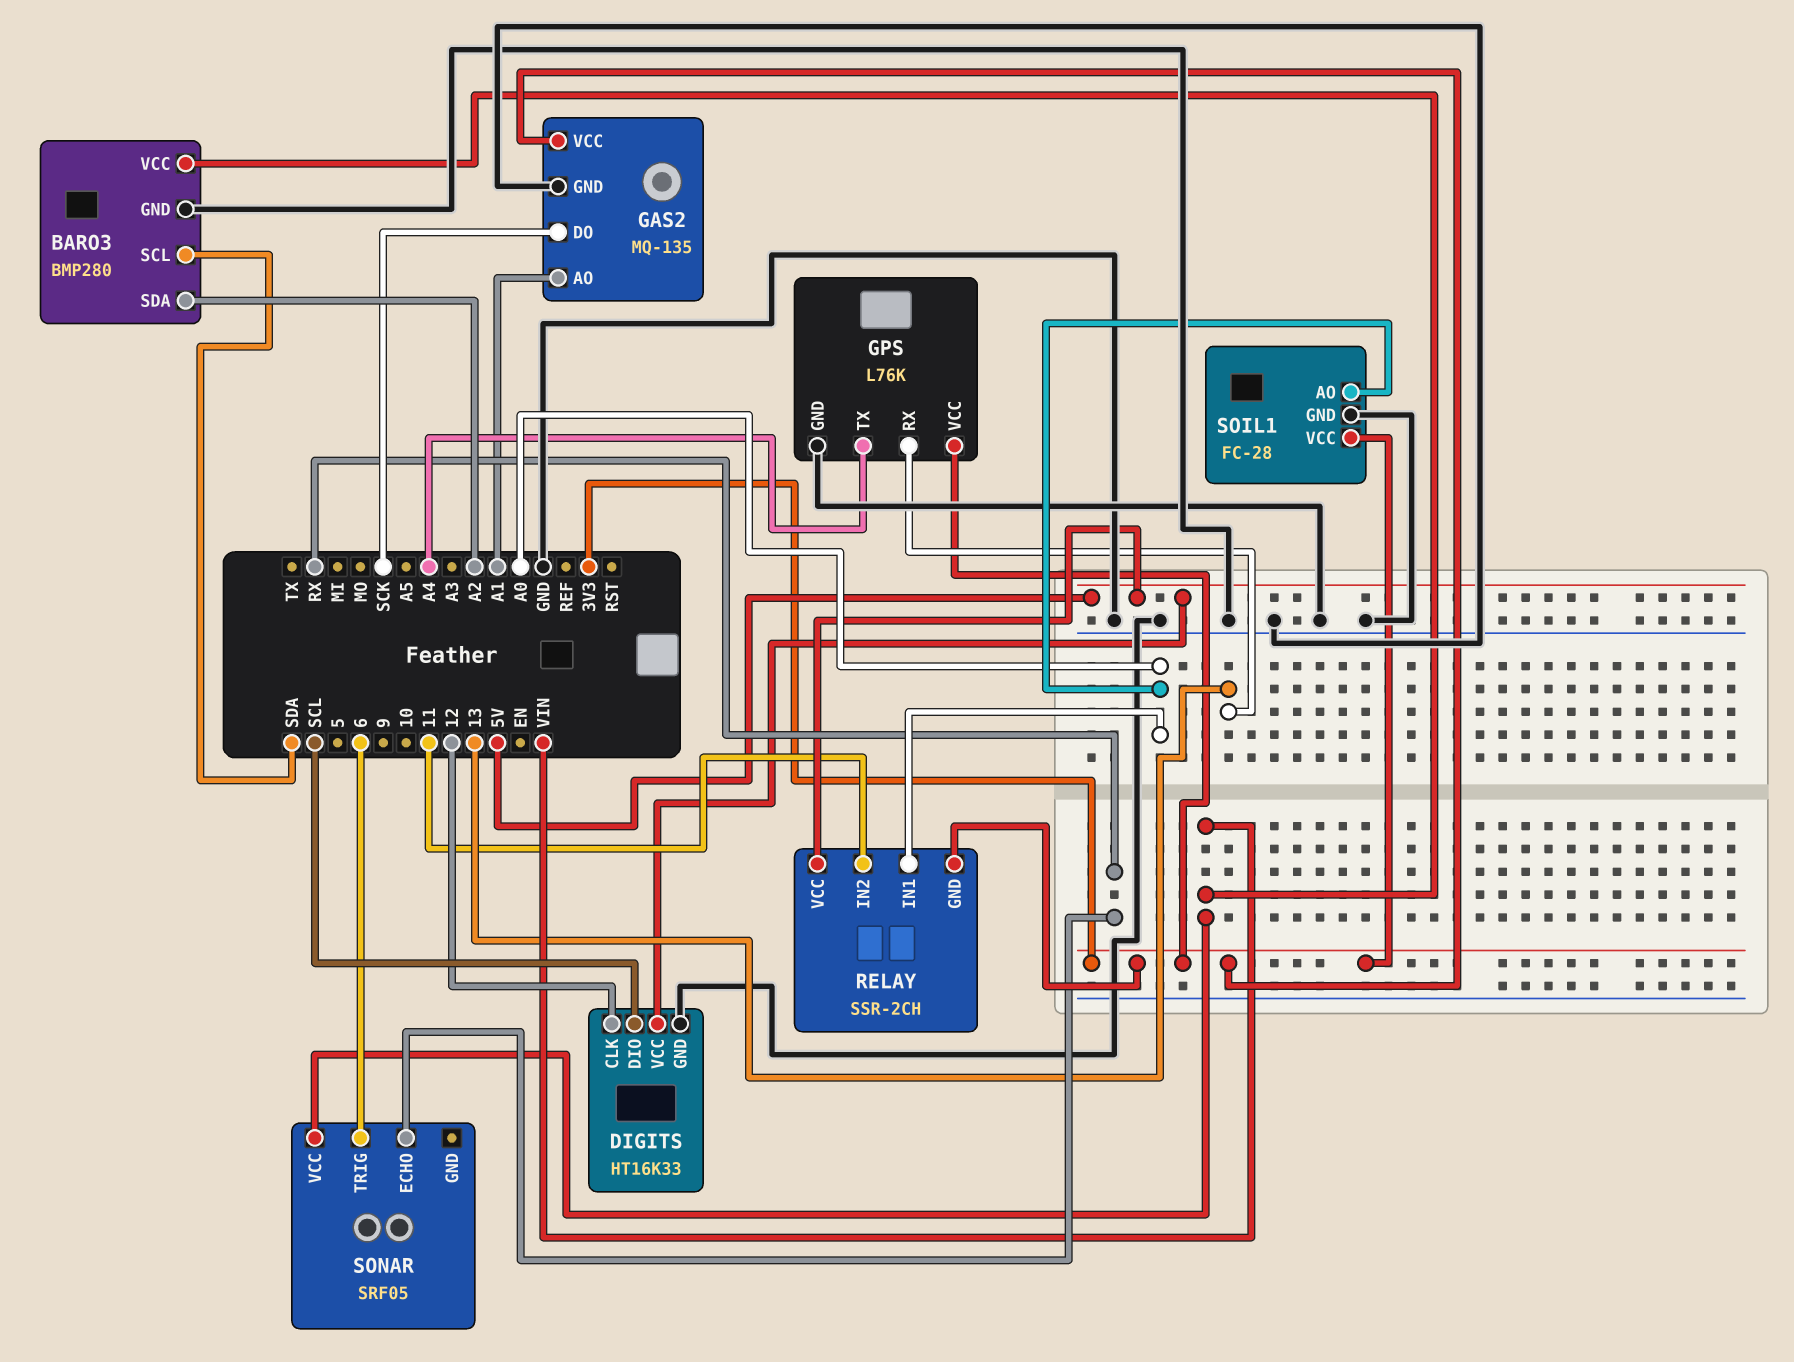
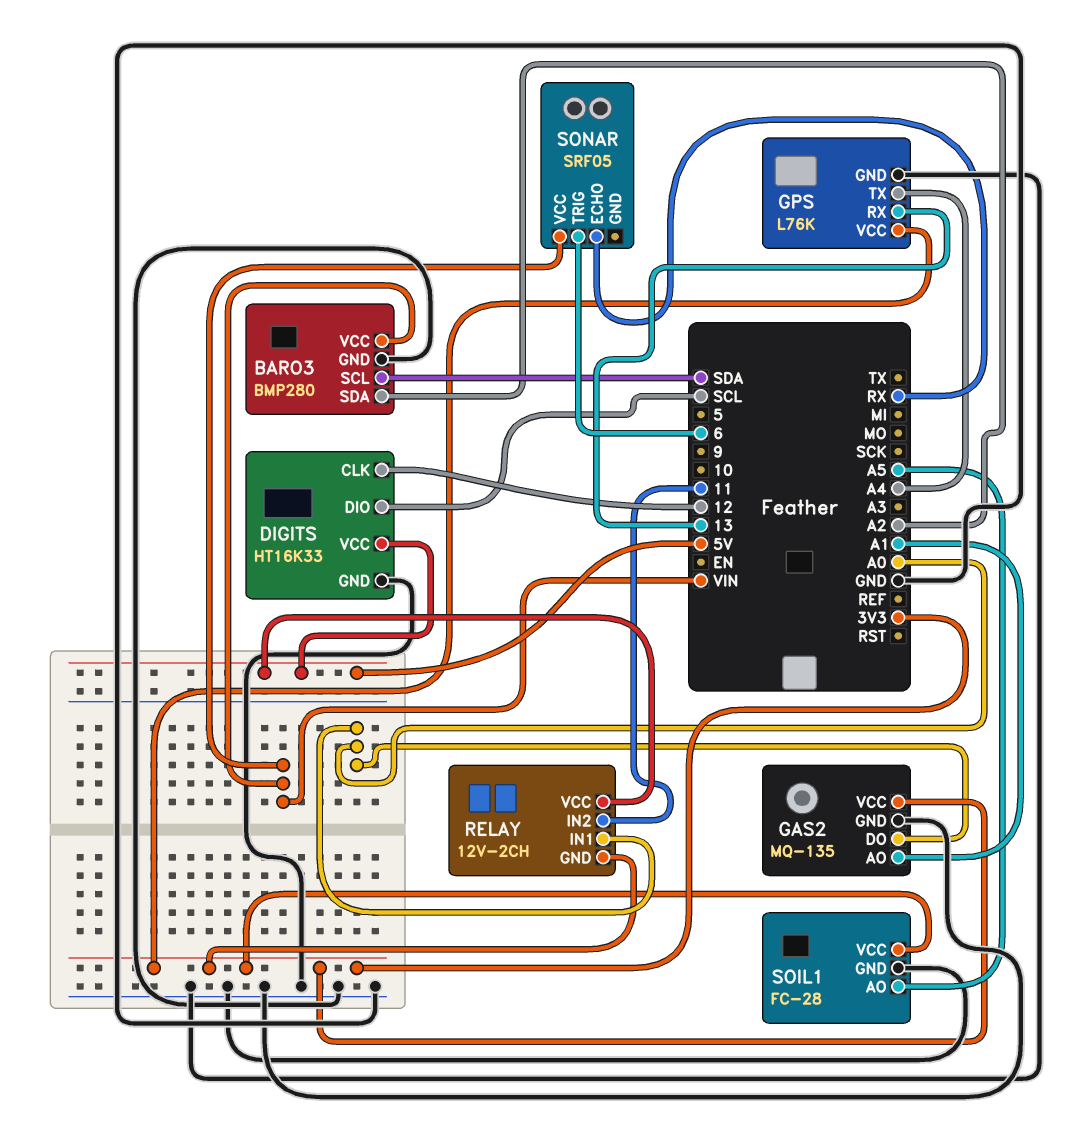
GAS2 pin DO: SCK -> A0
RELAY: SSR-2CH -> 12V-2CH
SOIL1 pin AO: A0 -> A5

